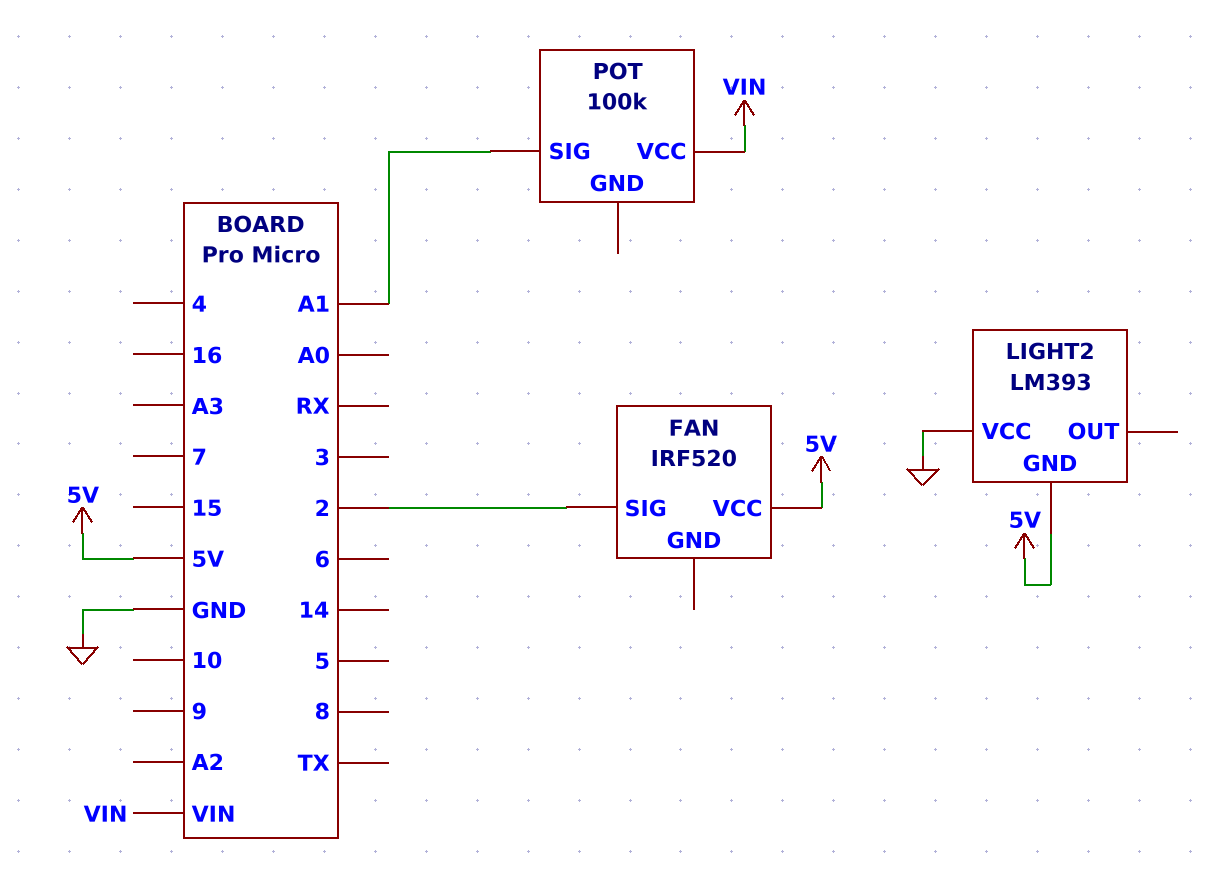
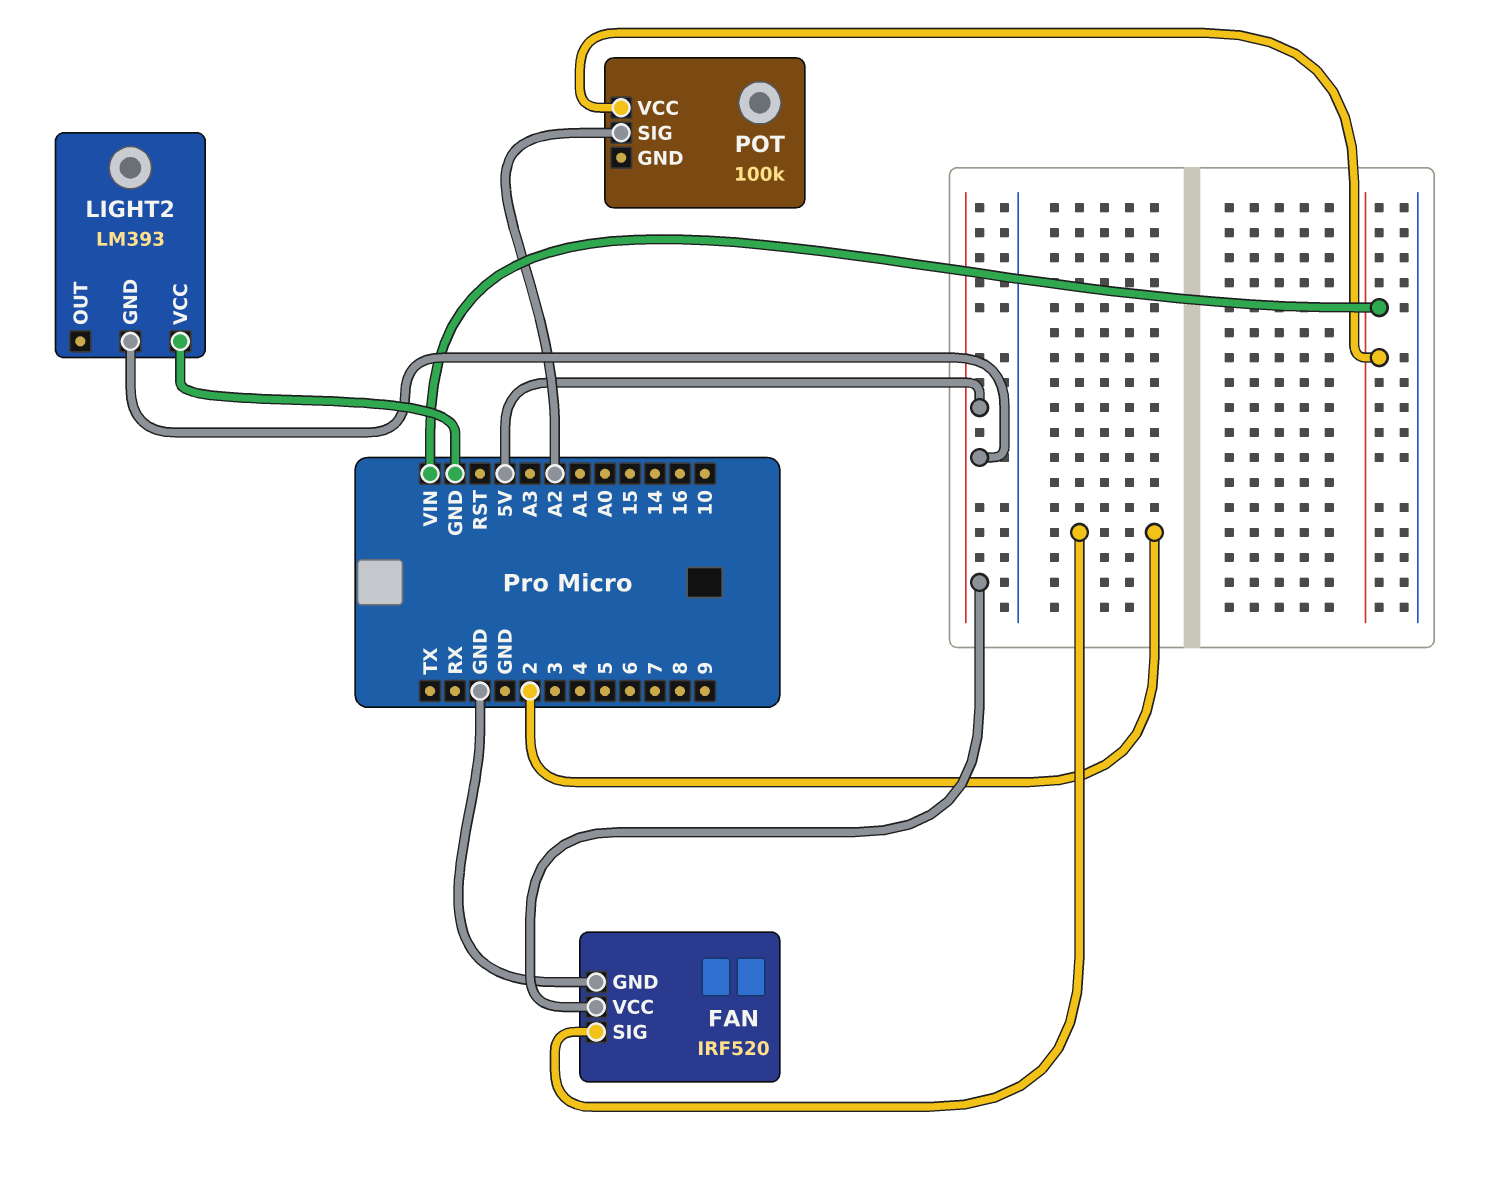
FAN pin GND: none -> GND
POT pin SIG: A1 -> A2

